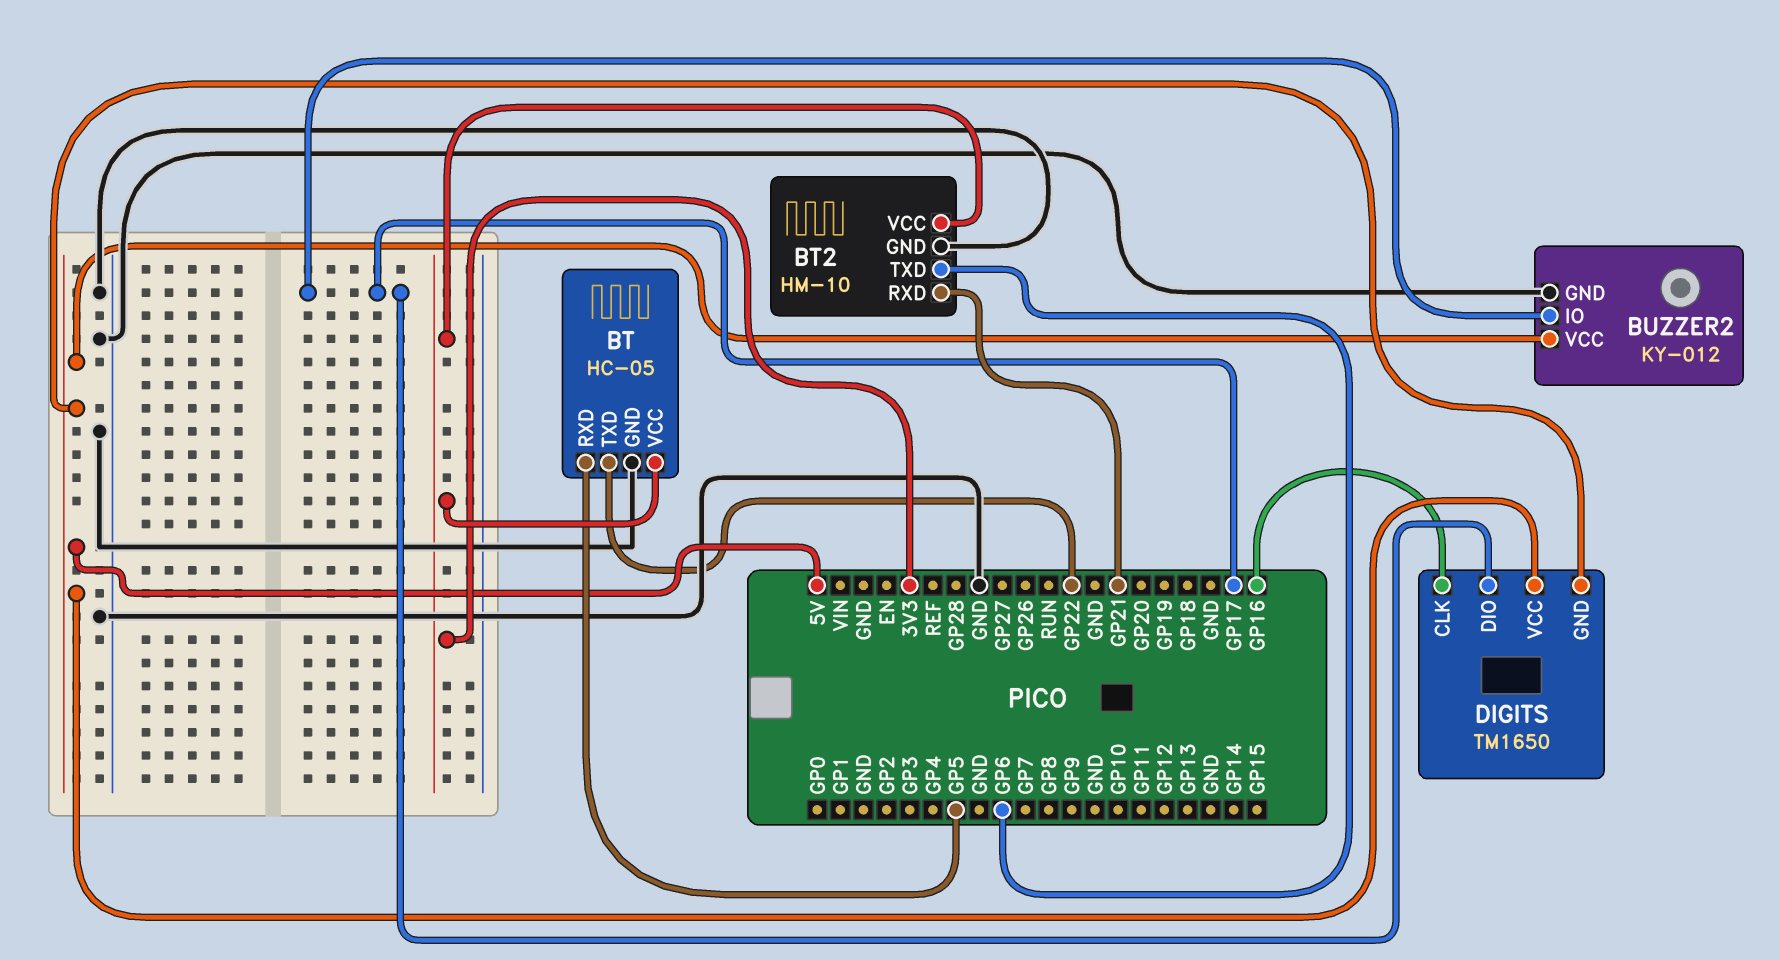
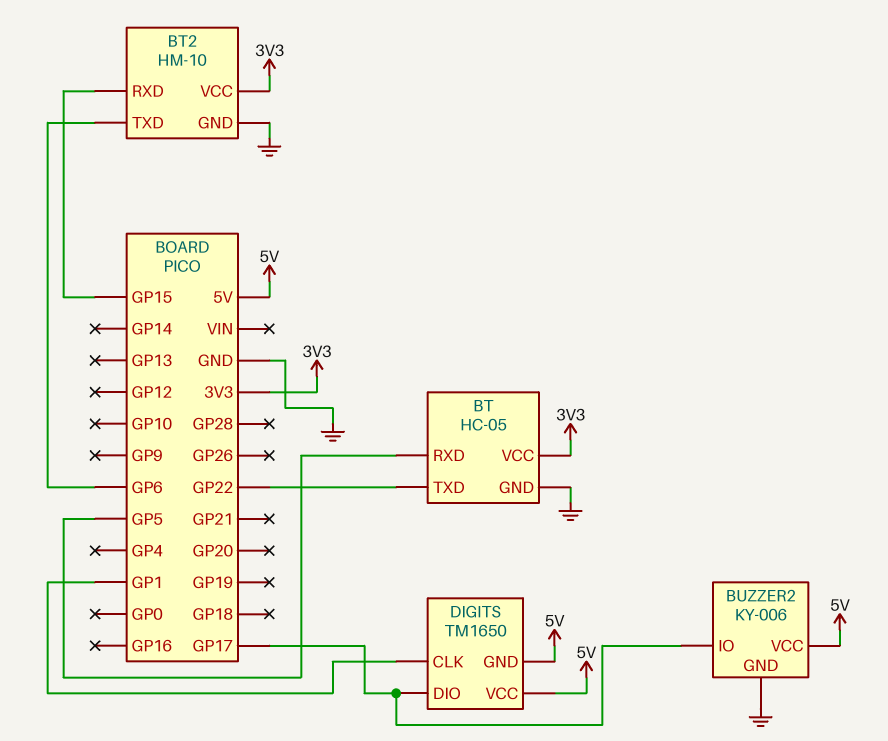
BT2 pin RXD: GP21 -> GP15
BUZZER2: KY-012 -> KY-006
DIGITS pin CLK: GP16 -> GP1

